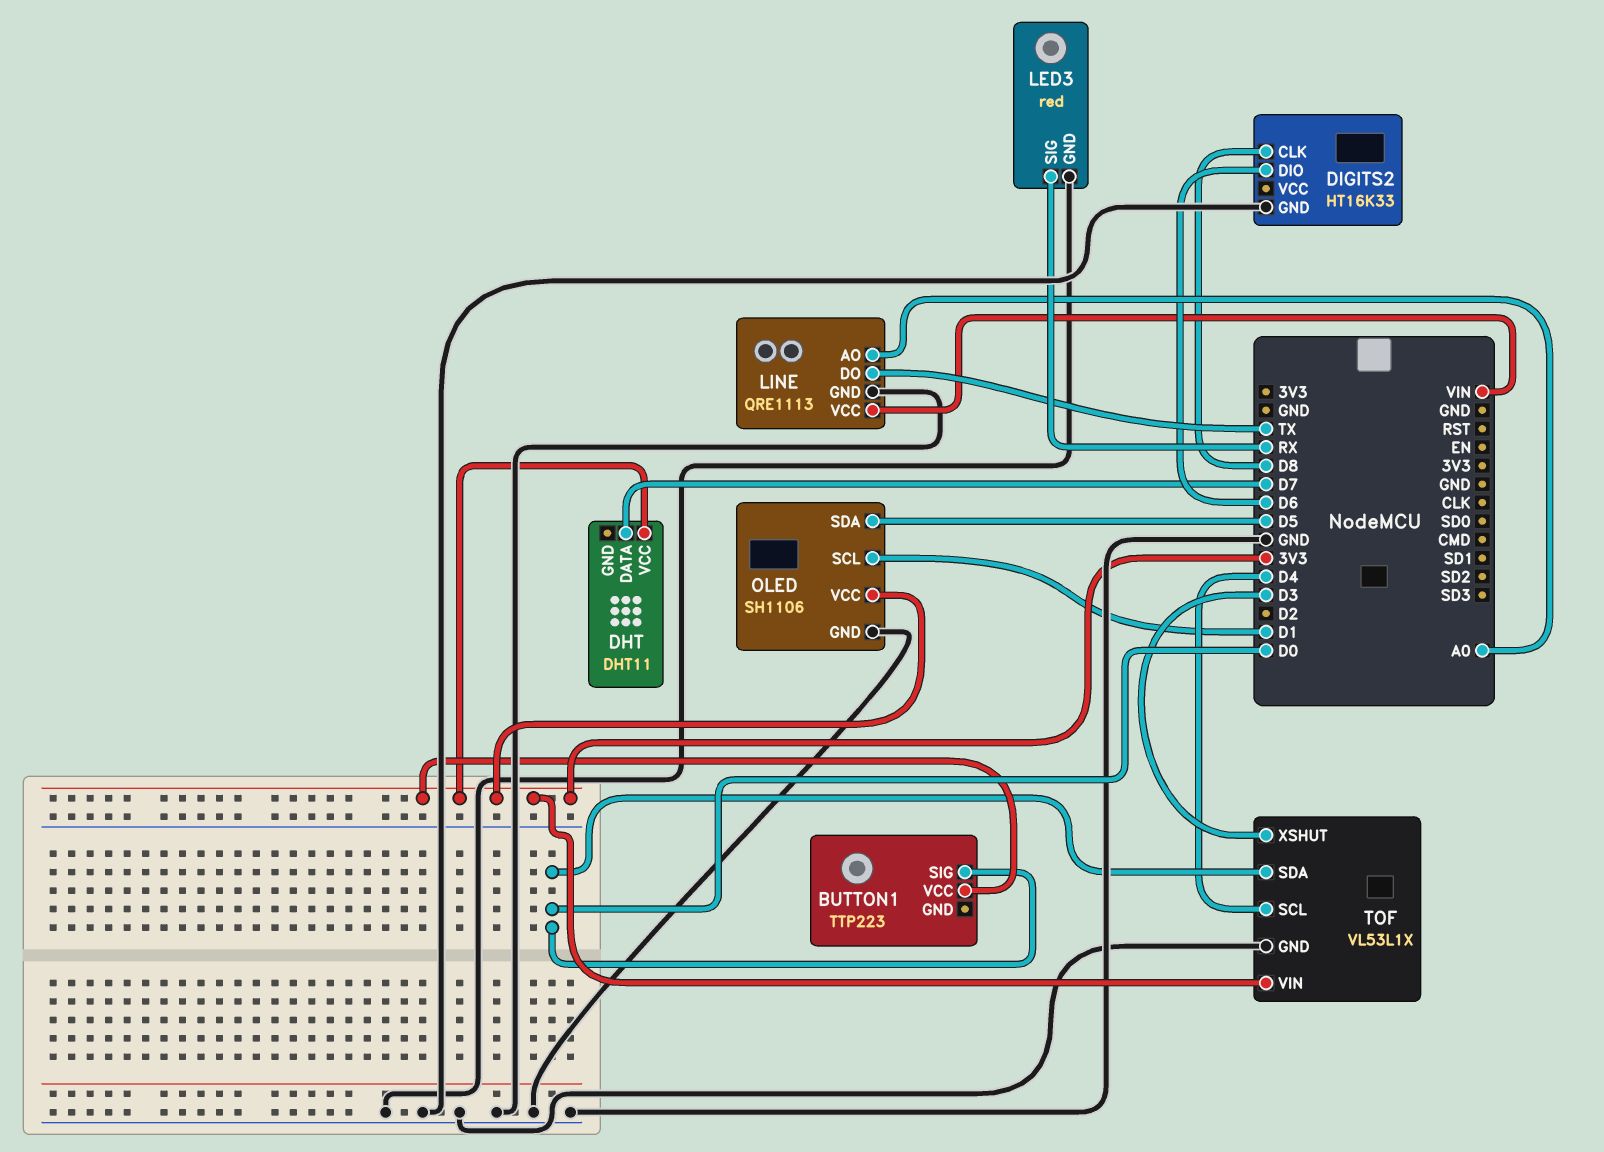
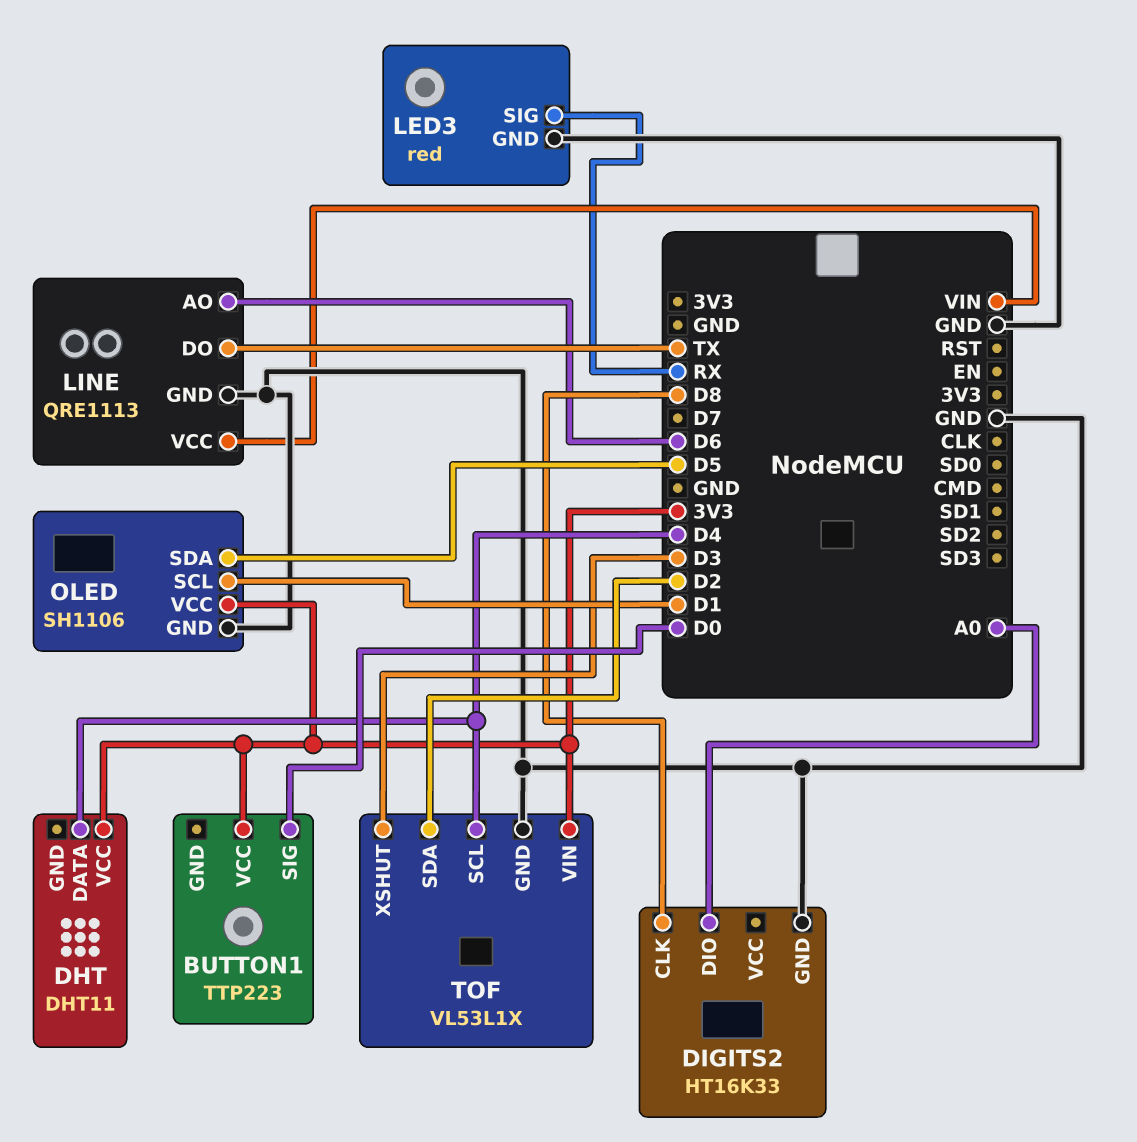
DHT pin DATA: D7 -> D4
DIGITS2 pin DIO: D6 -> A0
LINE pin AO: A0 -> D6
TOF pin SDA: D0 -> D2

